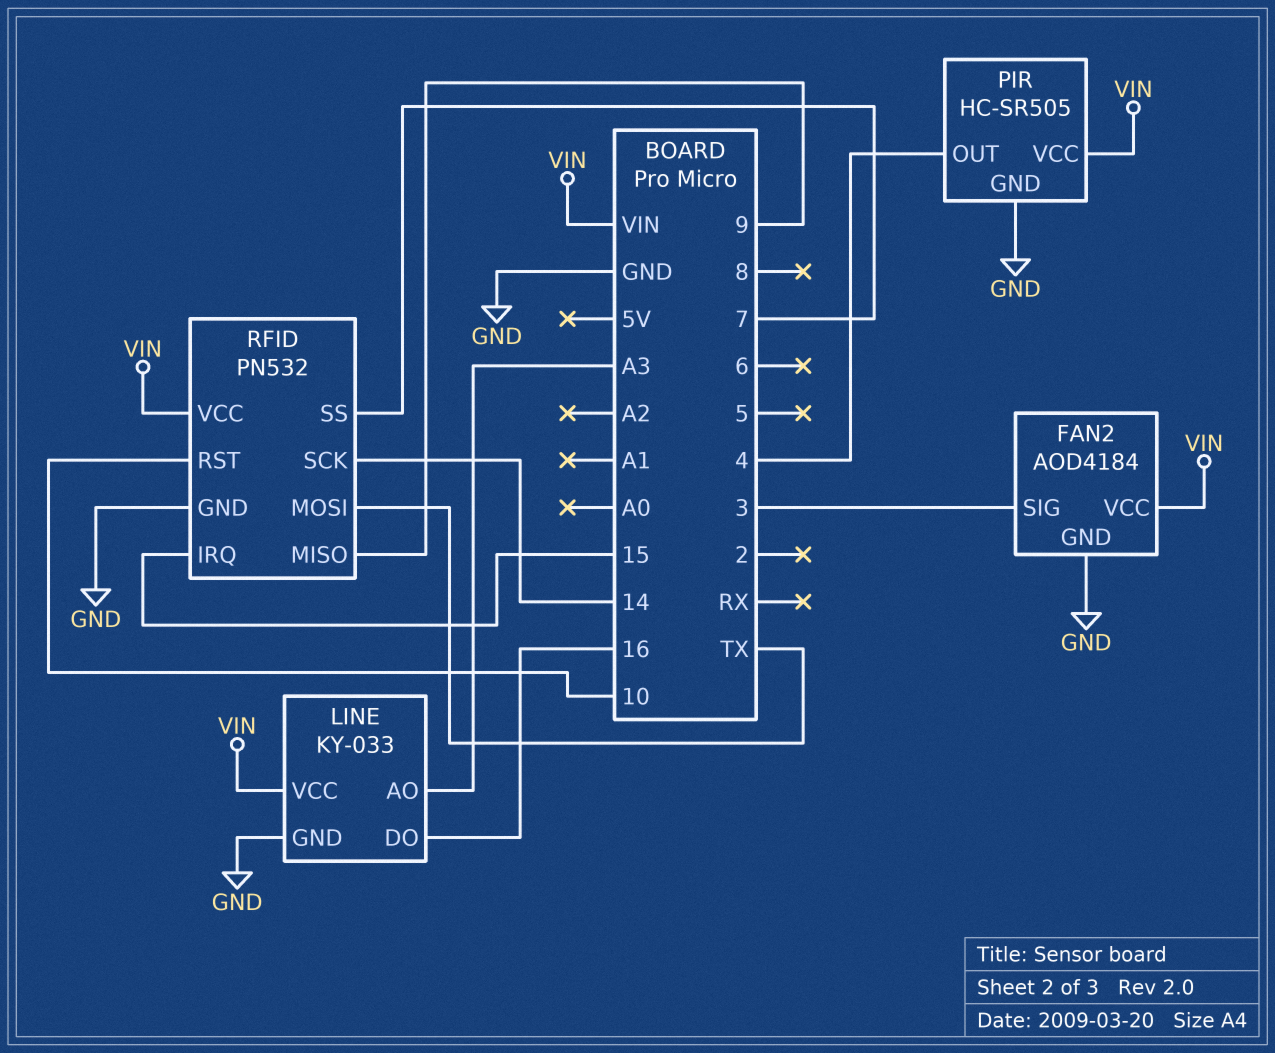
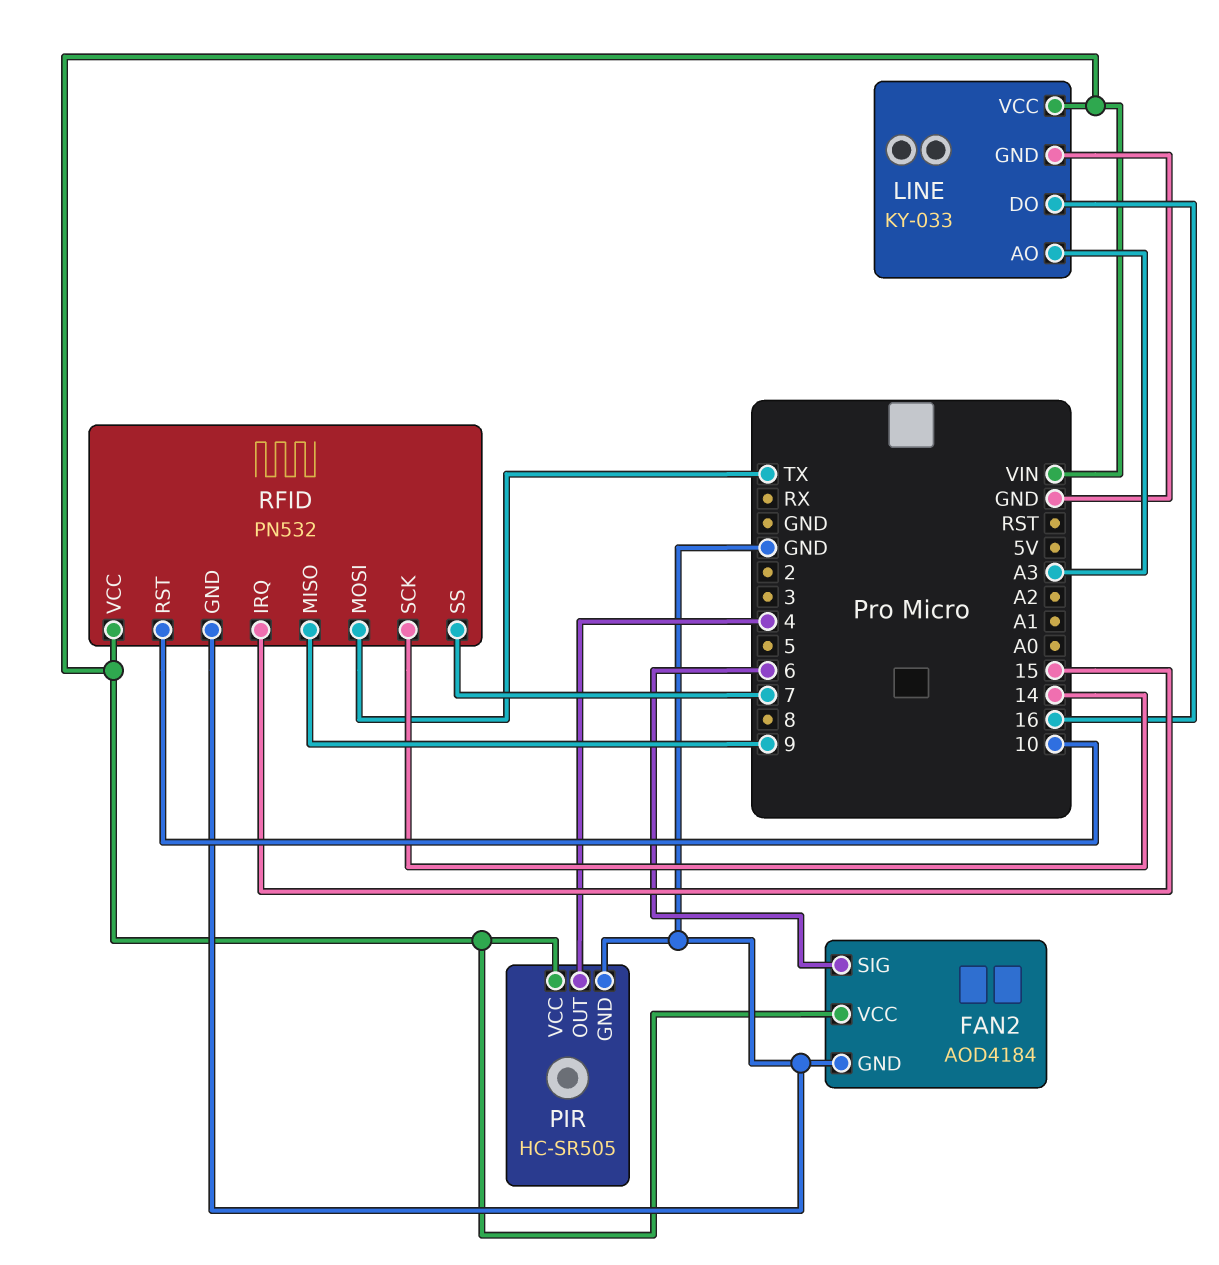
FAN2 pin SIG: 3 -> 6

